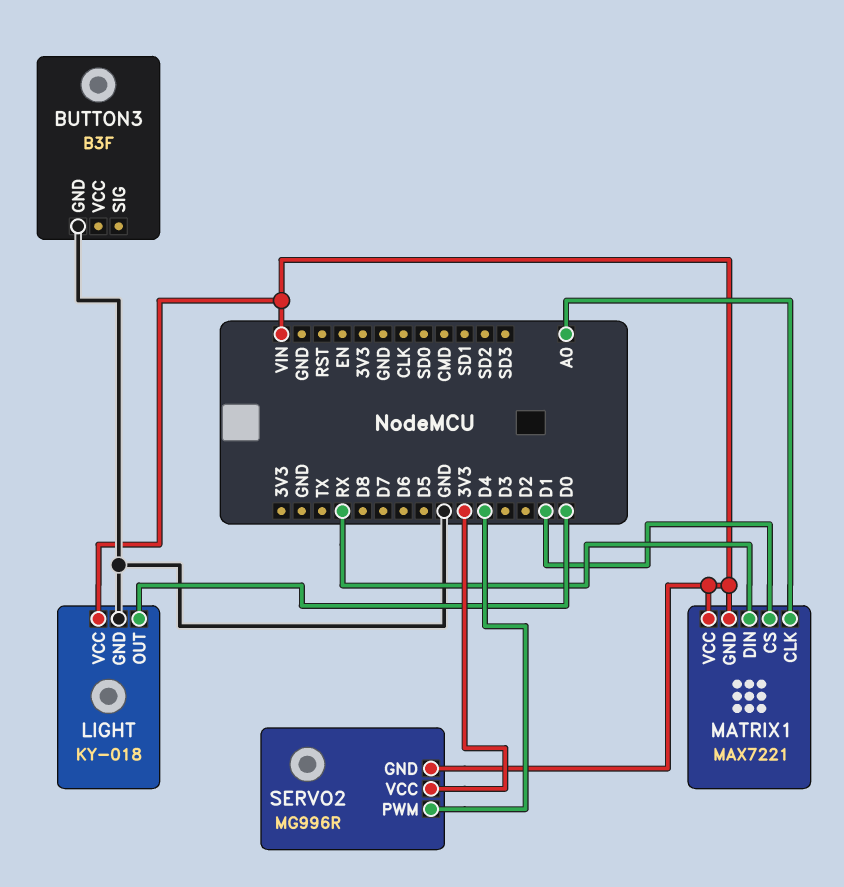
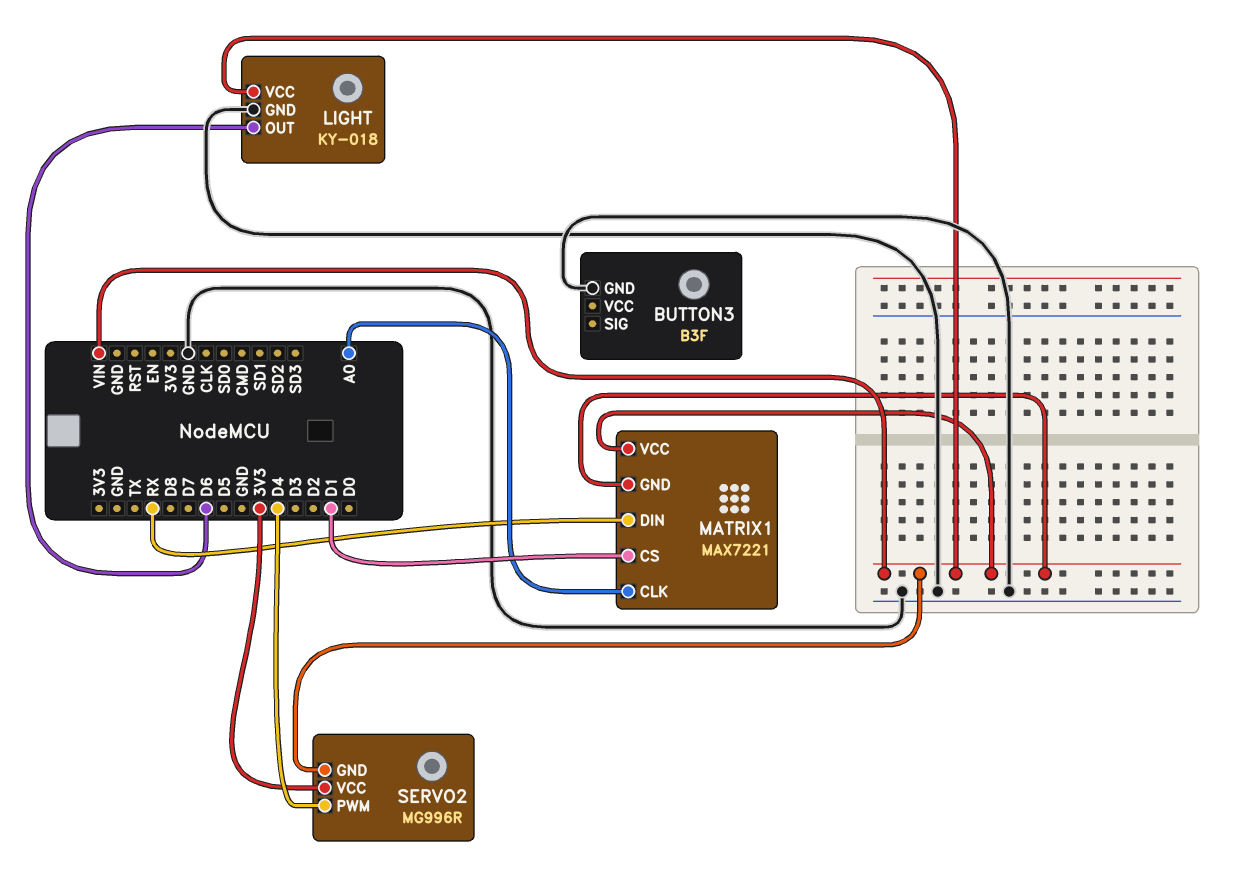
LIGHT pin OUT: D0 -> D6

